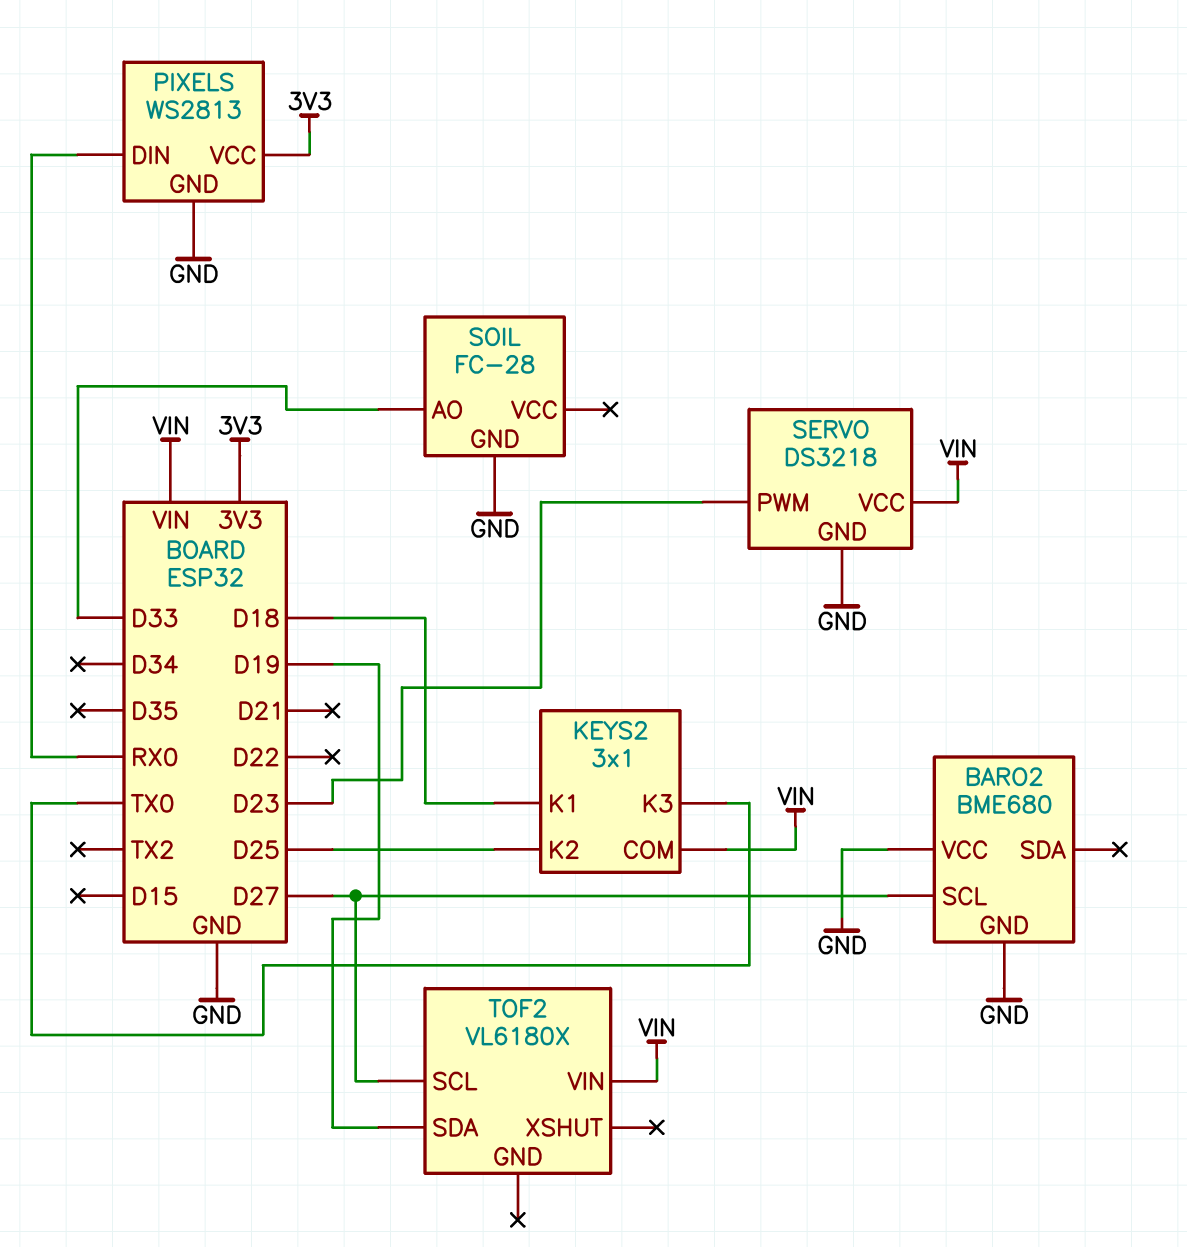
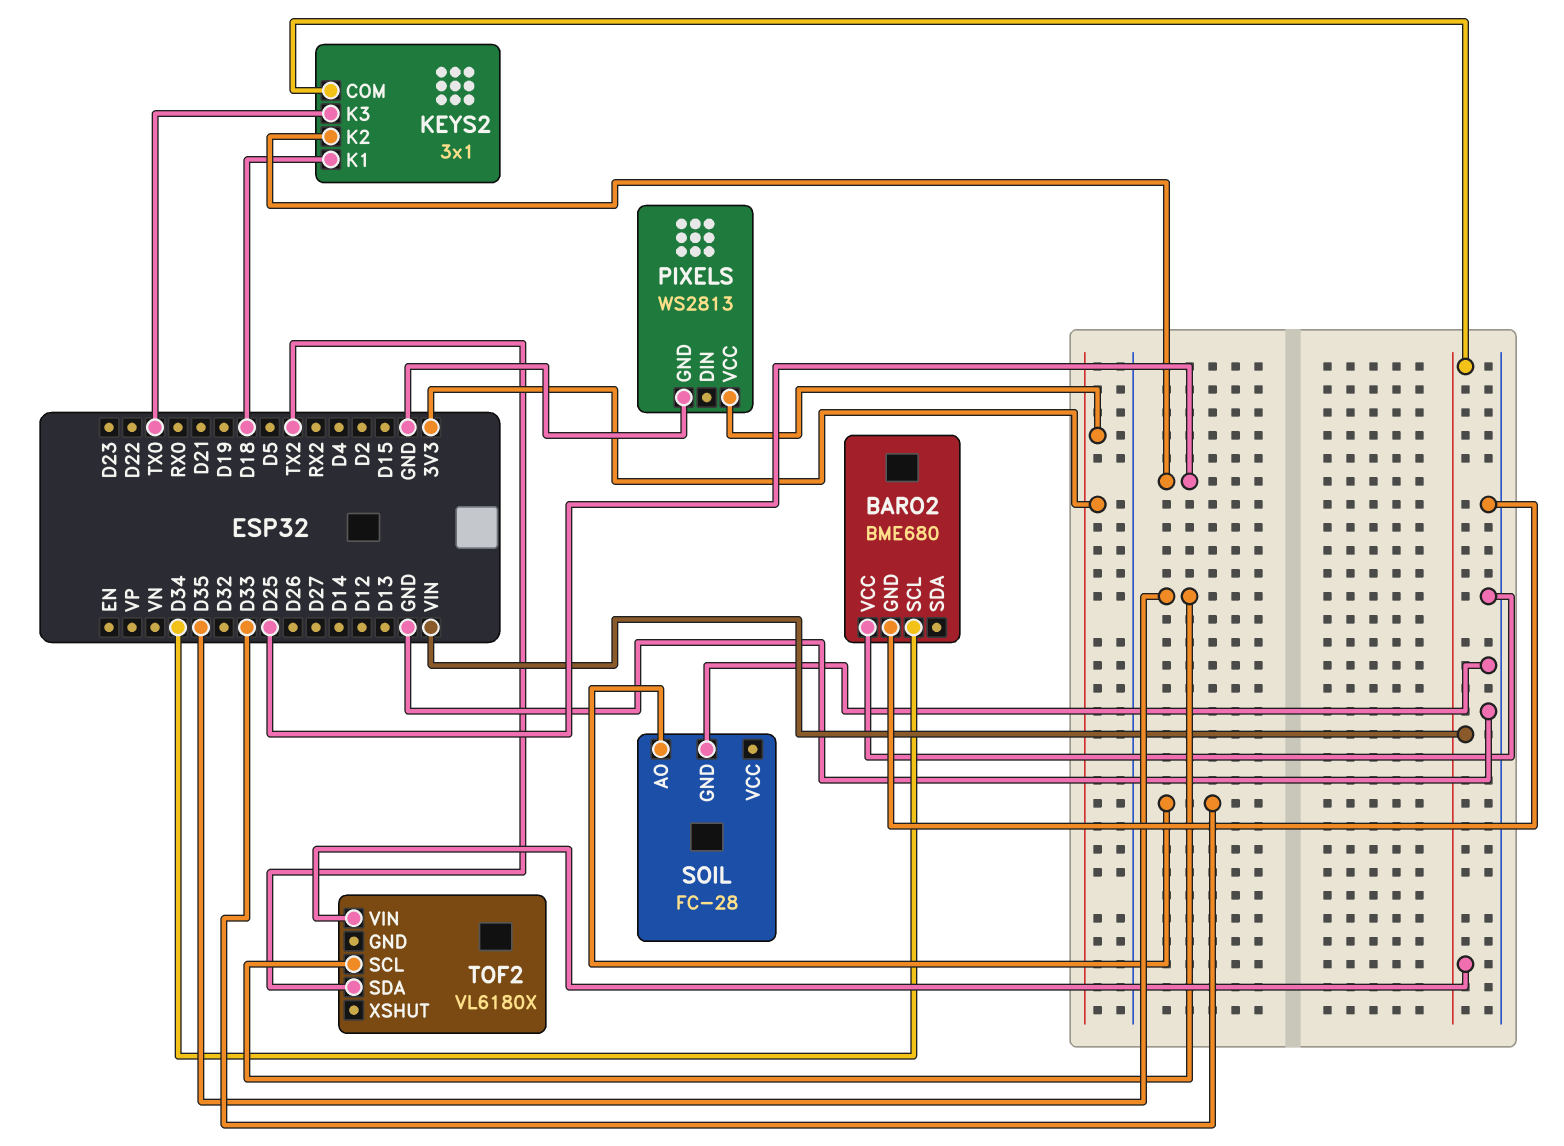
BARO2 pin SCL: D27 -> D34
PIXELS pin DIN: RX0 -> none
SERVO: DS3218 -> none
SERVO pin GND: GND -> none
SERVO pin PWM: D23 -> none
SERVO pin VCC: VIN -> none
TOF2 pin SCL: D27 -> D35
TOF2 pin SDA: D19 -> TX2

